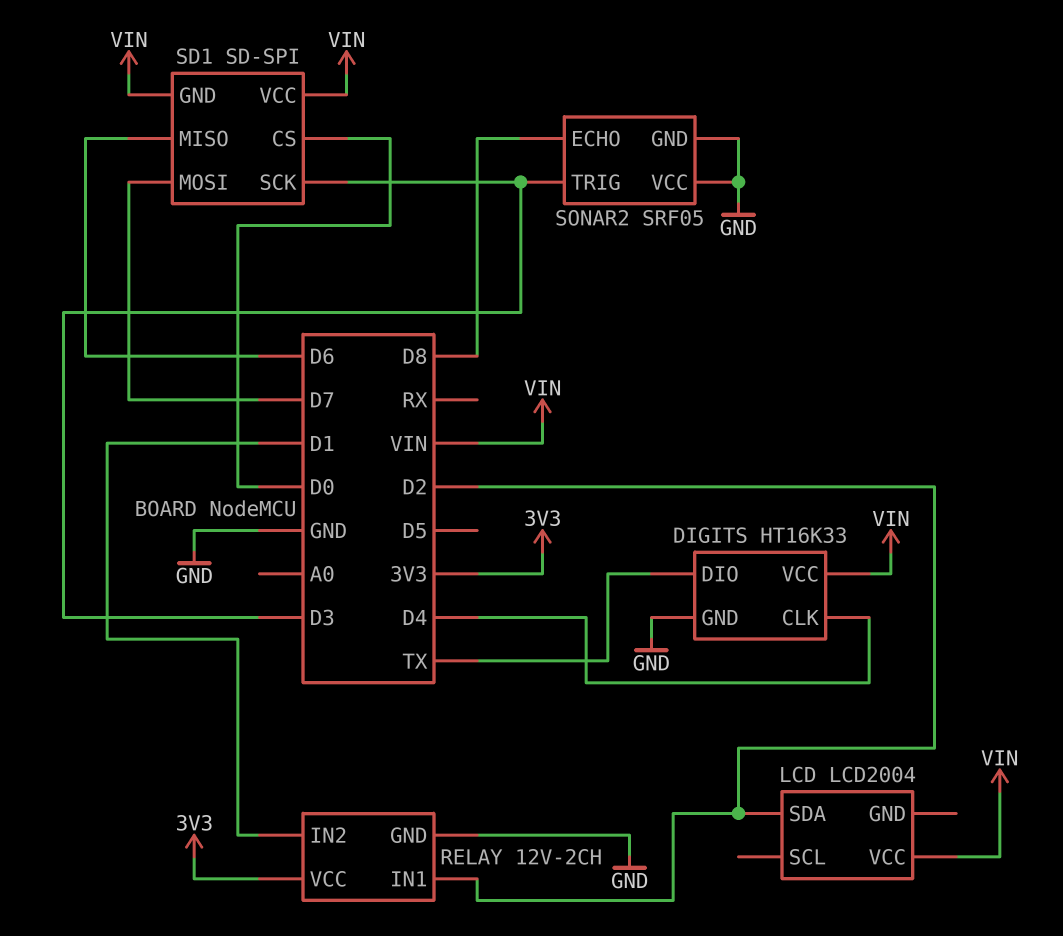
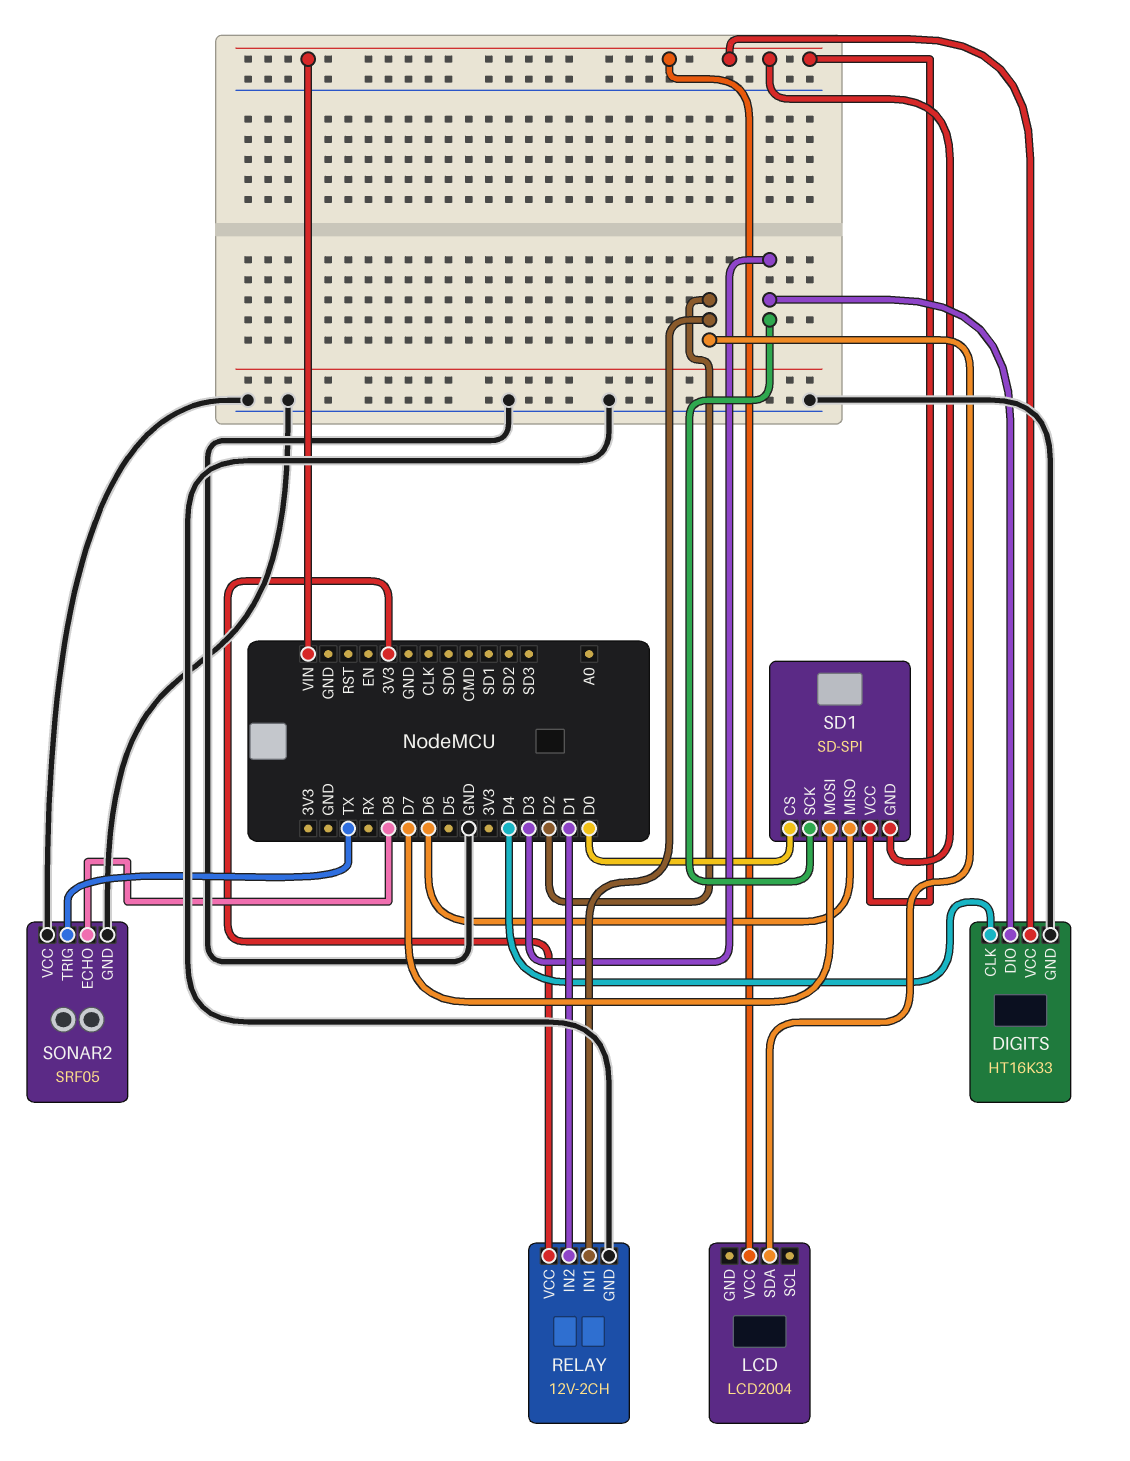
DIGITS pin DIO: TX -> D3
SONAR2 pin TRIG: D3 -> TX

